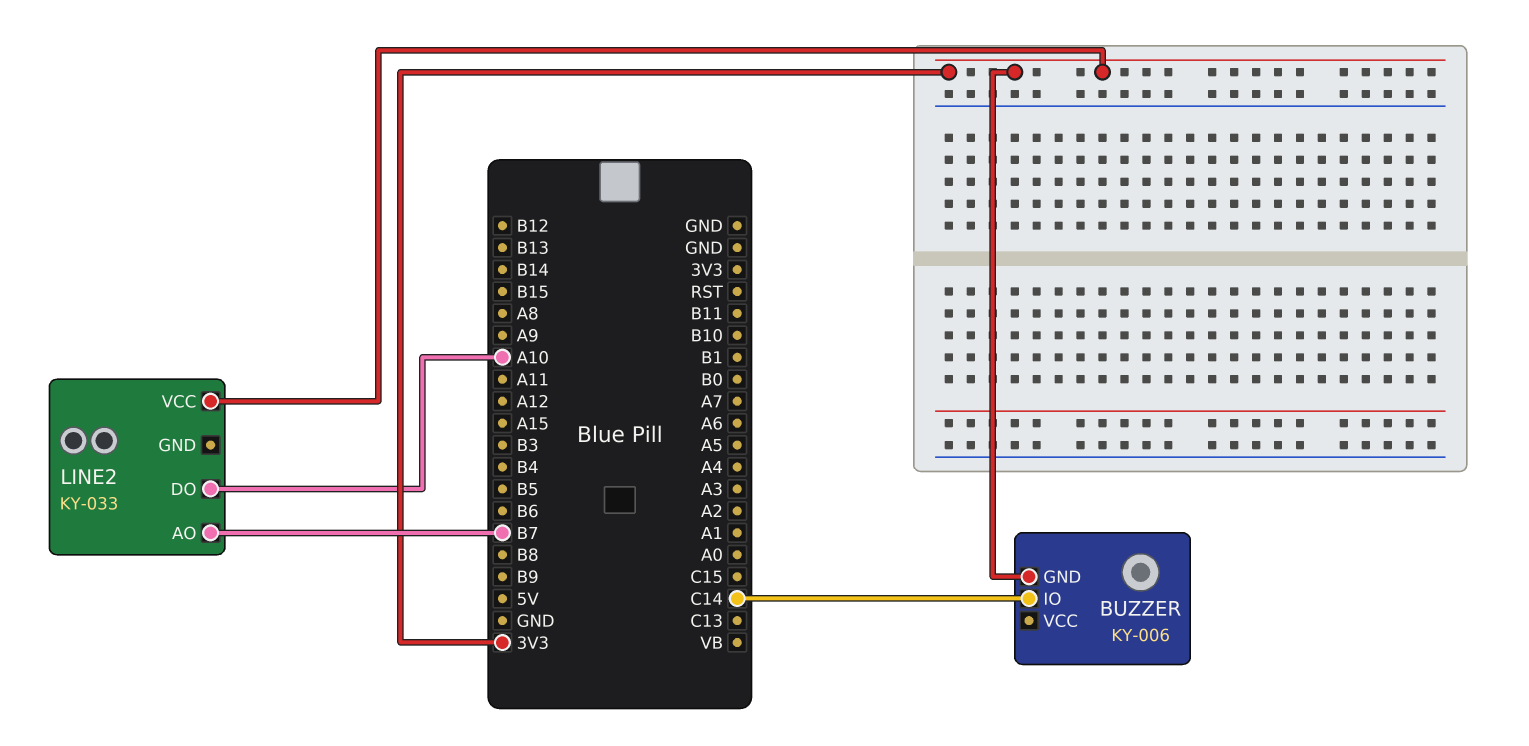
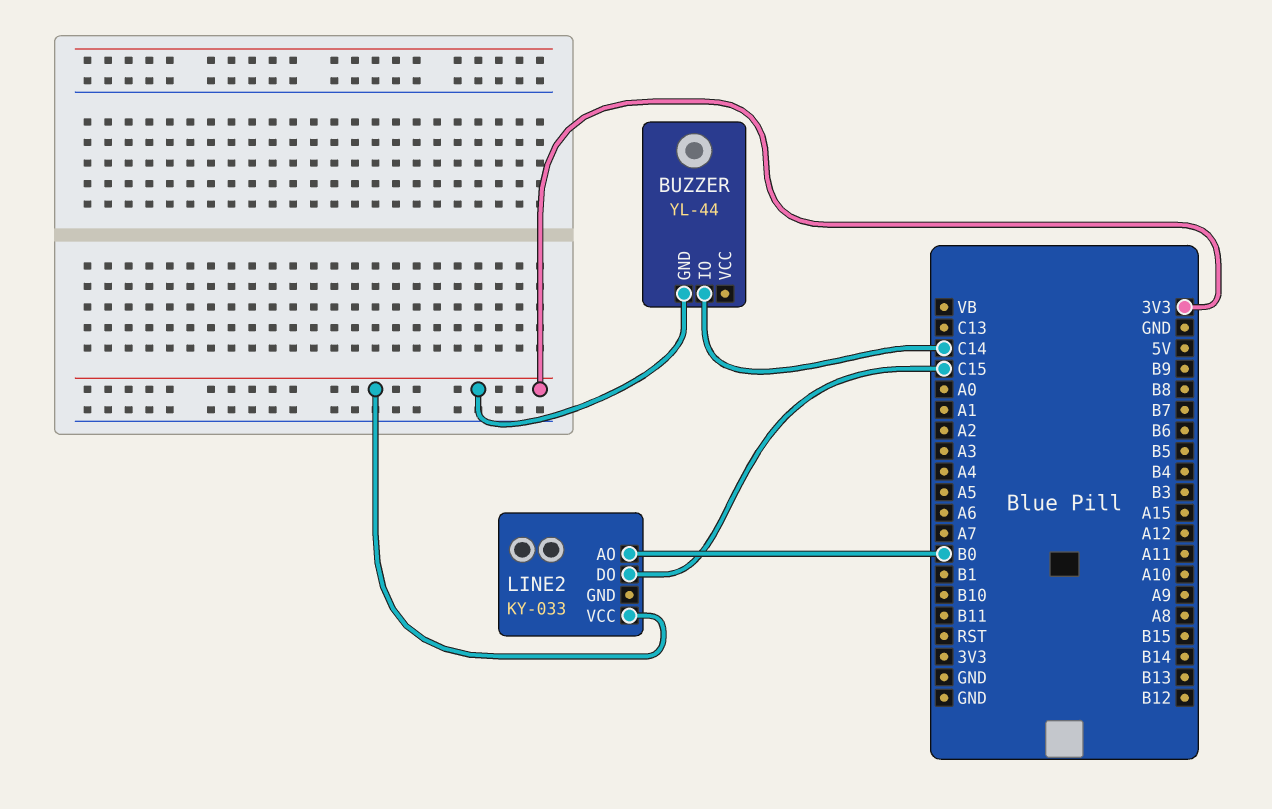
BUZZER: KY-006 -> YL-44
LINE2 pin AO: B7 -> B0
LINE2 pin DO: A10 -> C15

